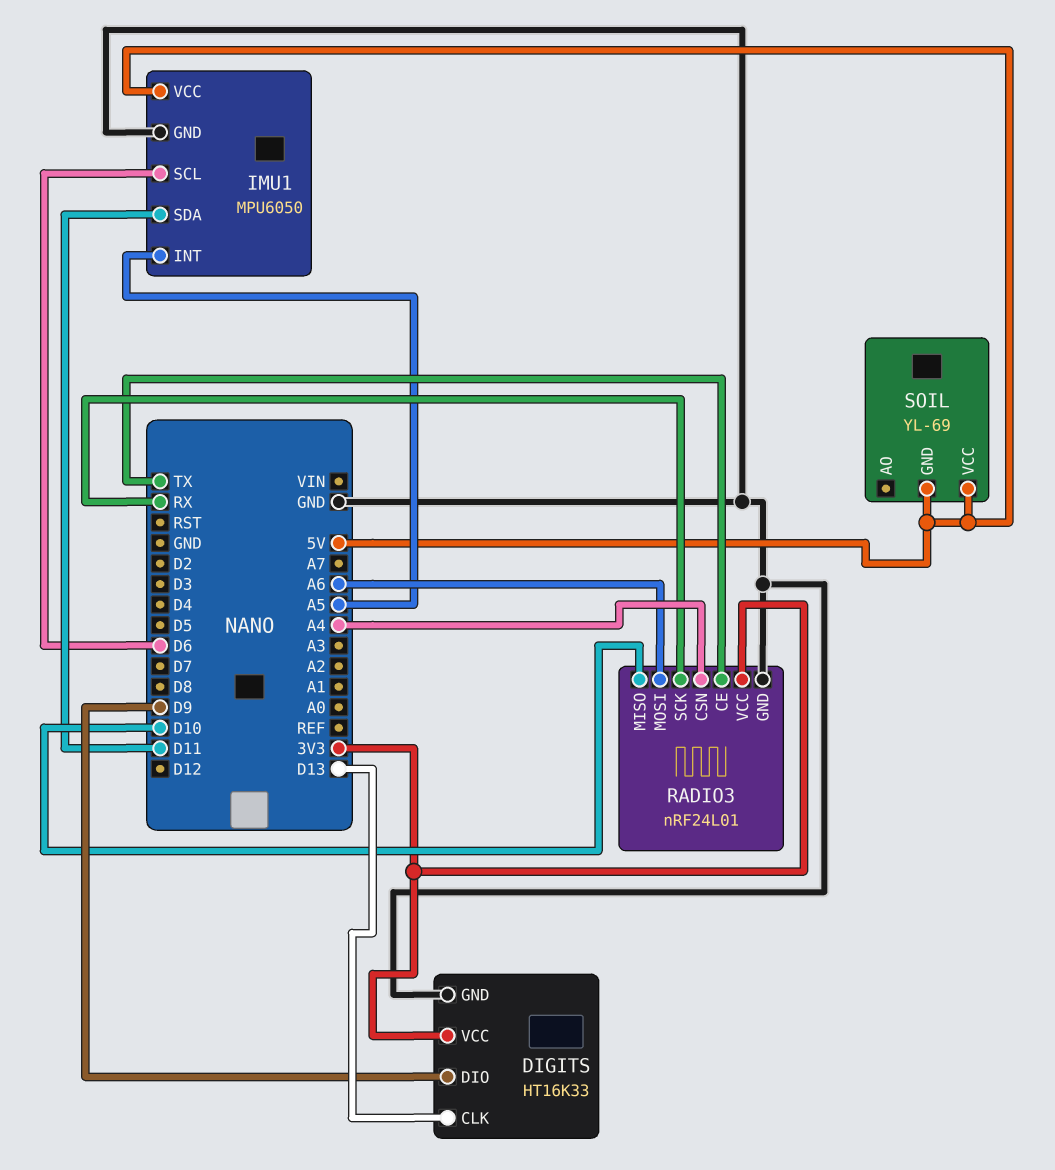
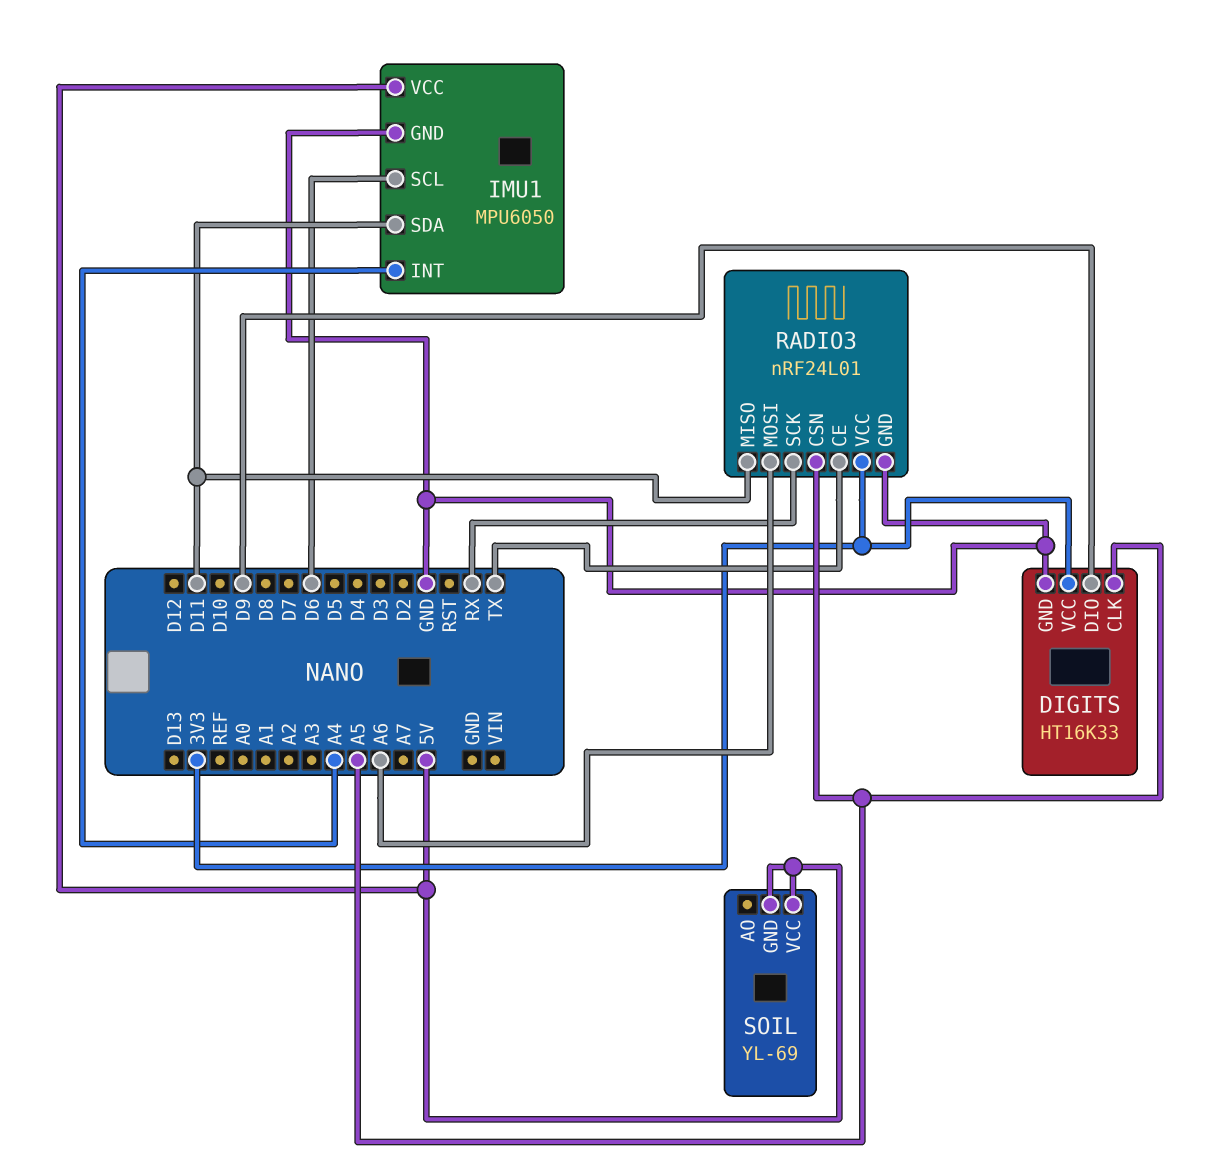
DIGITS pin CLK: D13 -> A5
IMU1 pin INT: A5 -> A4
RADIO3 pin CSN: A4 -> A5
RADIO3 pin MISO: D10 -> D11

